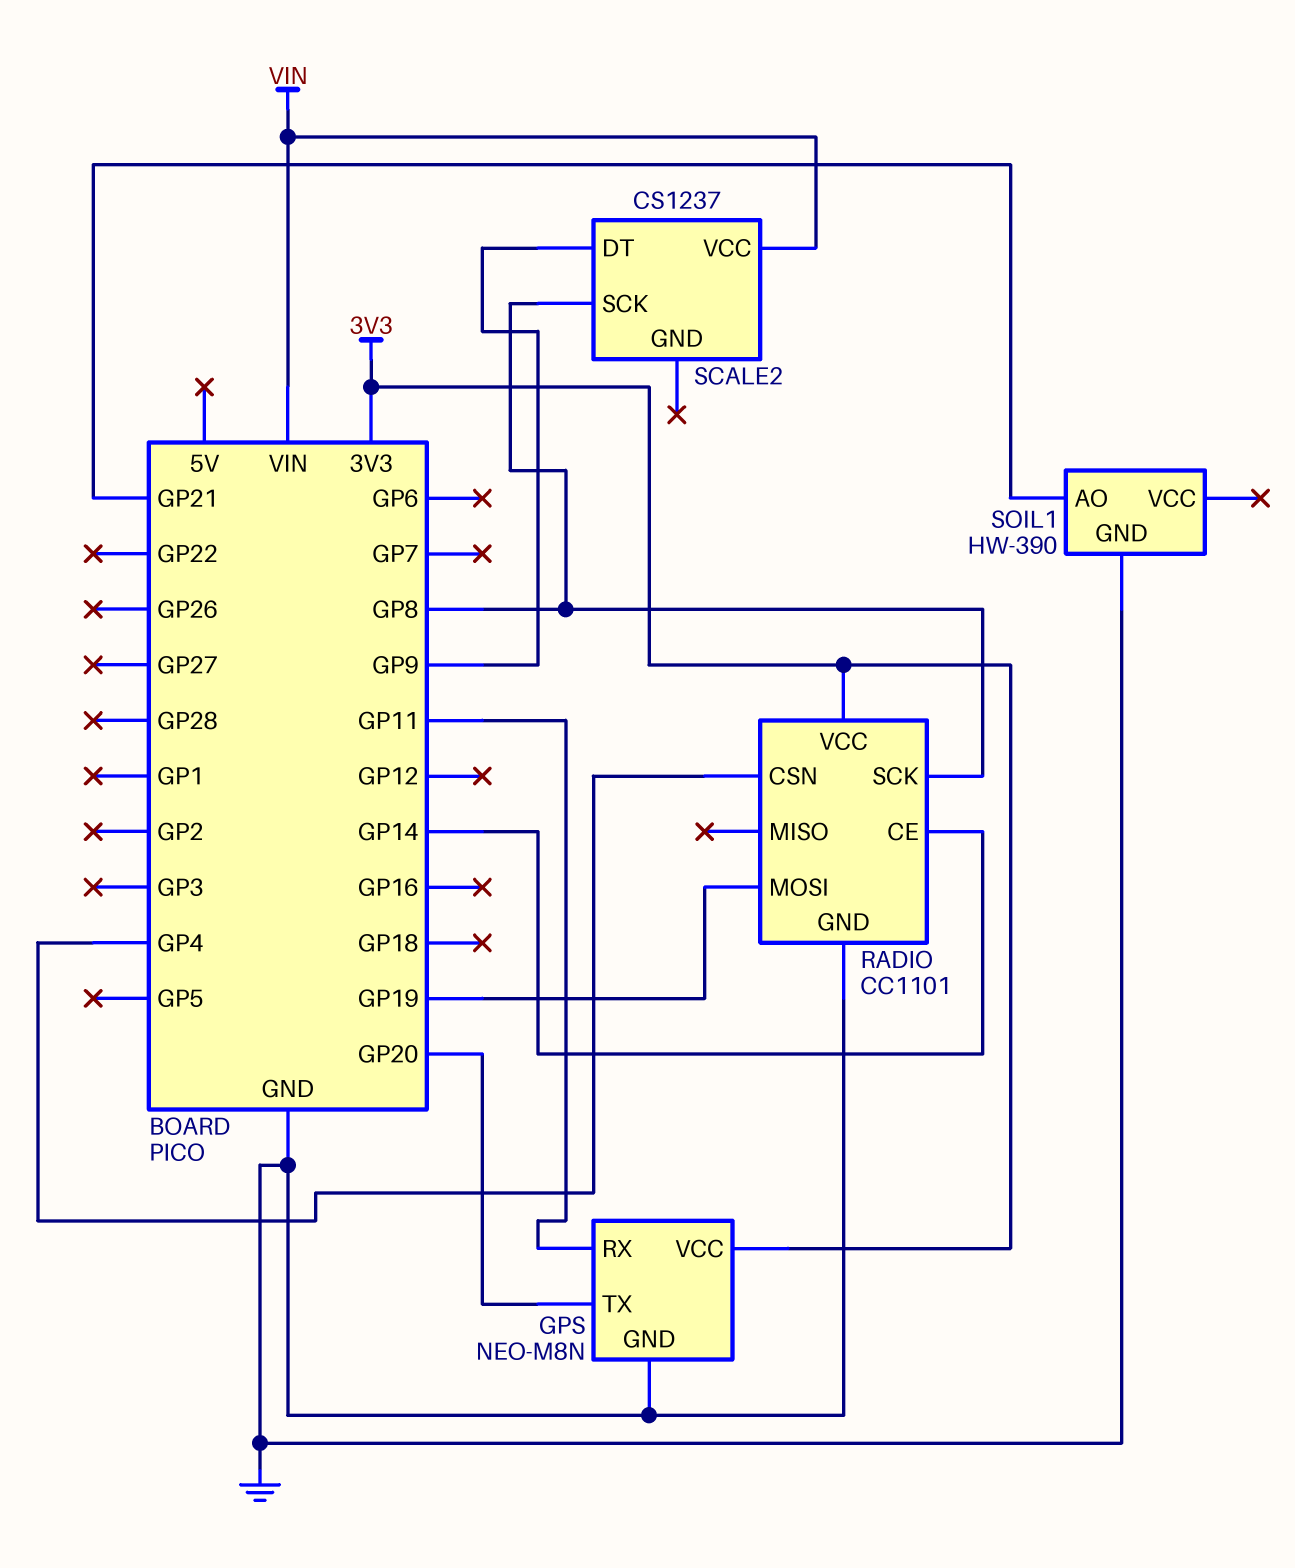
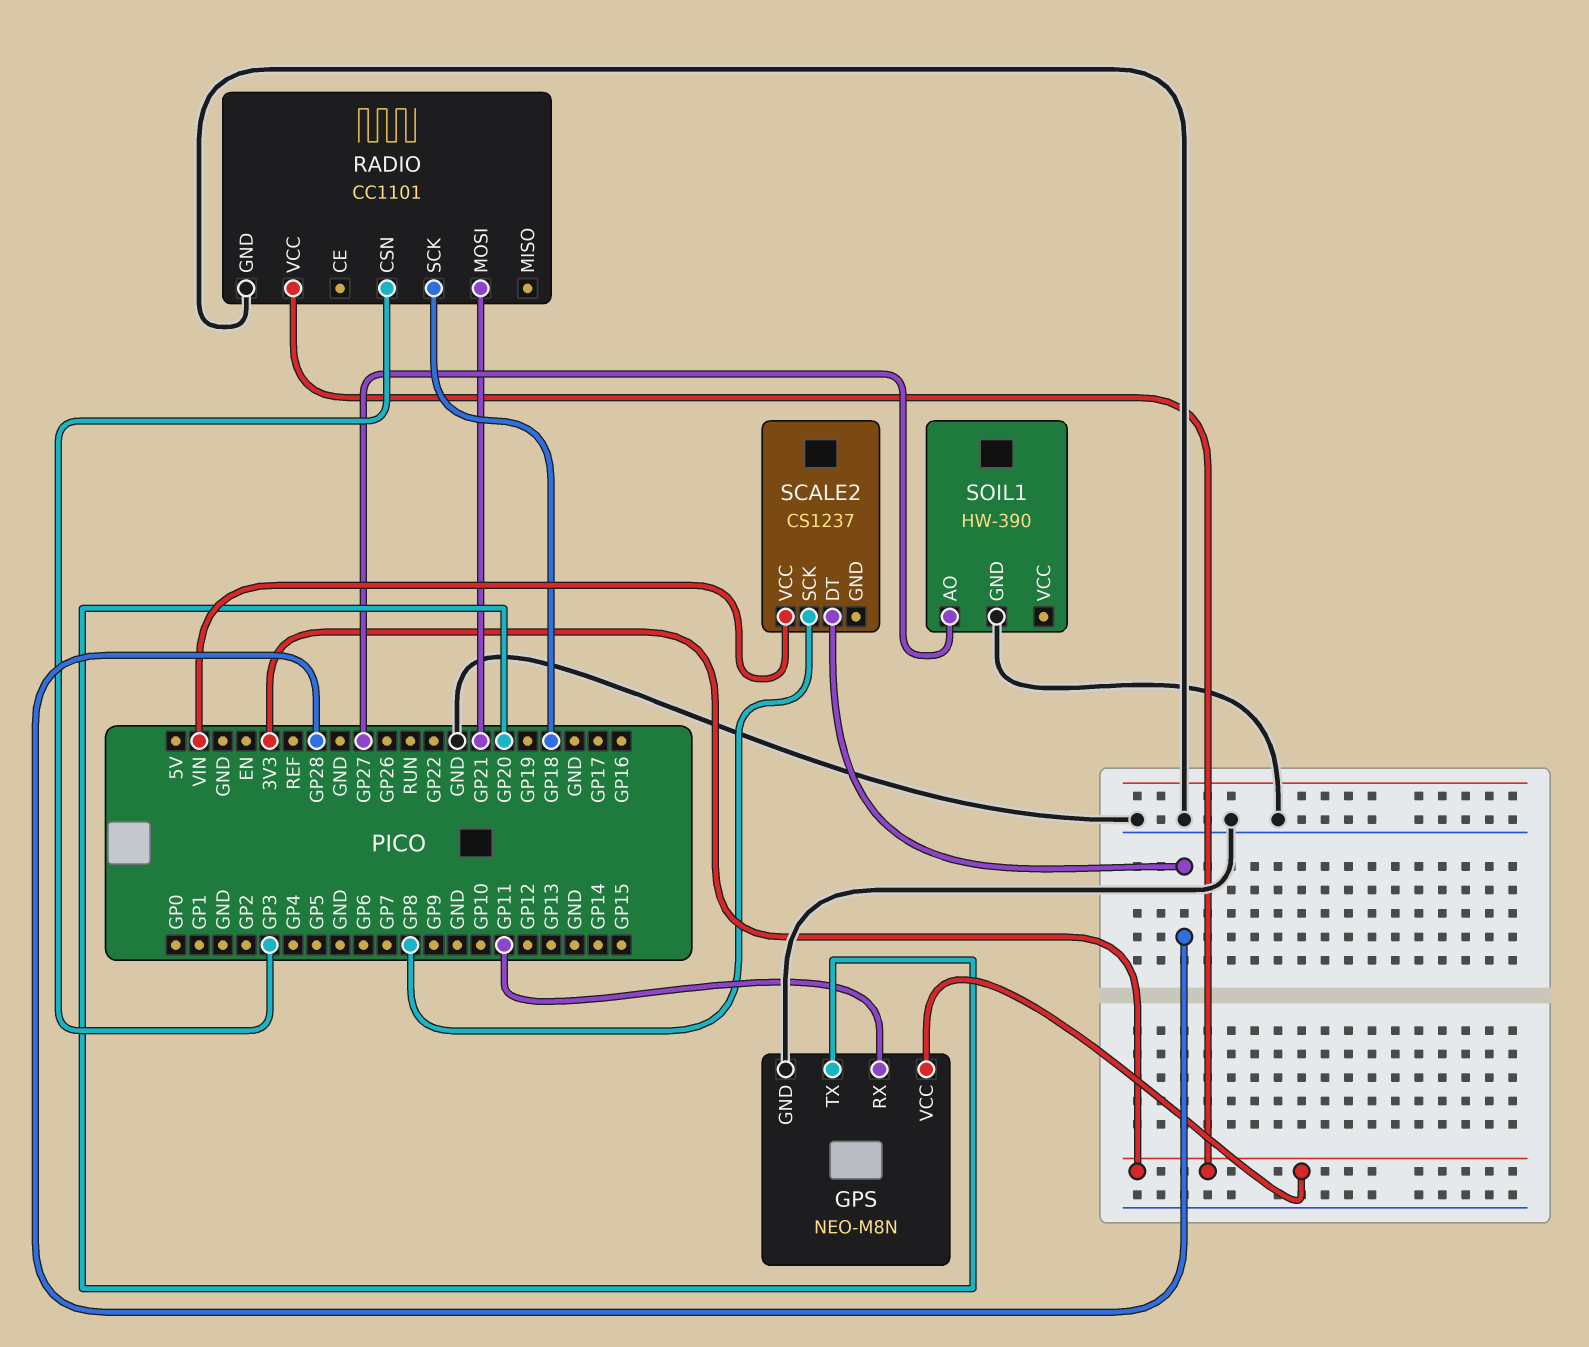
RADIO pin CE: GP14 -> none
RADIO pin CSN: GP4 -> GP3
RADIO pin MOSI: GP19 -> GP21
RADIO pin SCK: GP8 -> GP18
SCALE2 pin DT: GP9 -> GP28
SOIL1 pin AO: GP21 -> GP27

